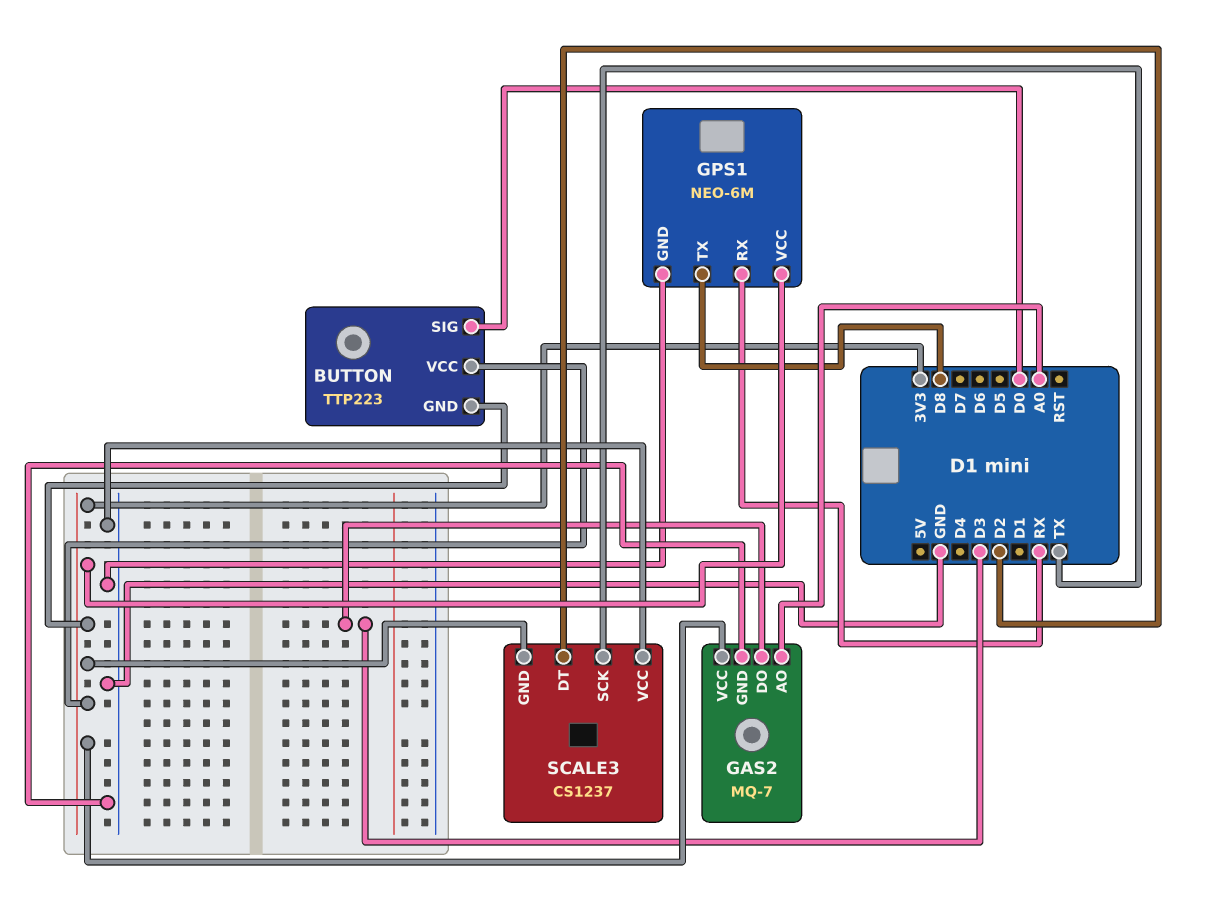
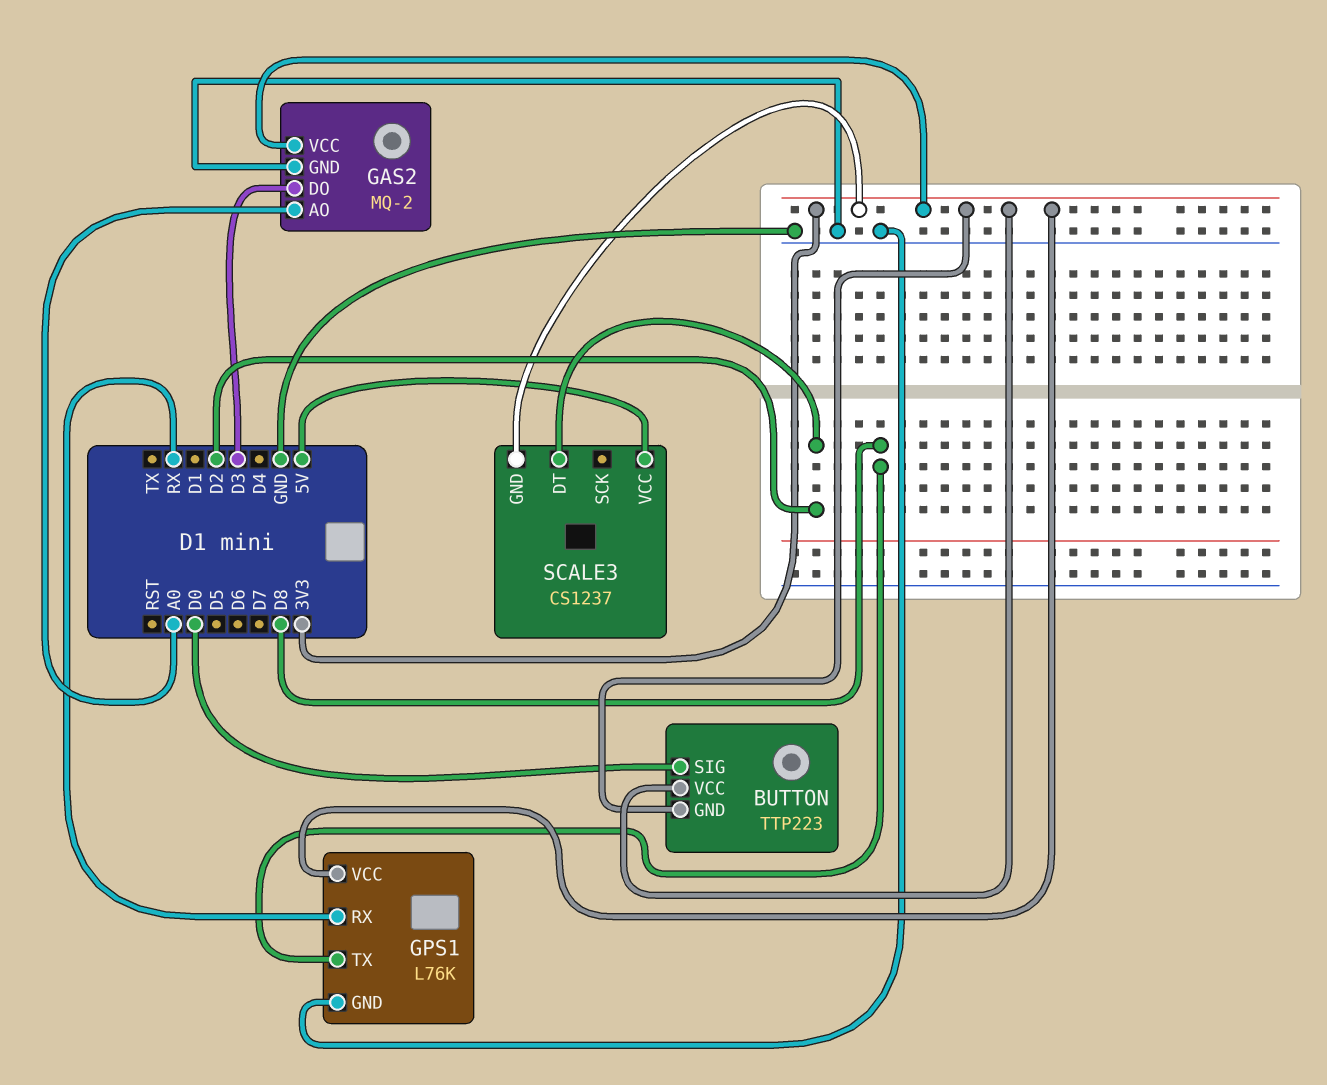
GAS2: MQ-7 -> MQ-2
GPS1: NEO-6M -> L76K
SCALE3 pin SCK: TX -> none
SCALE3 pin VCC: GND -> 5V

